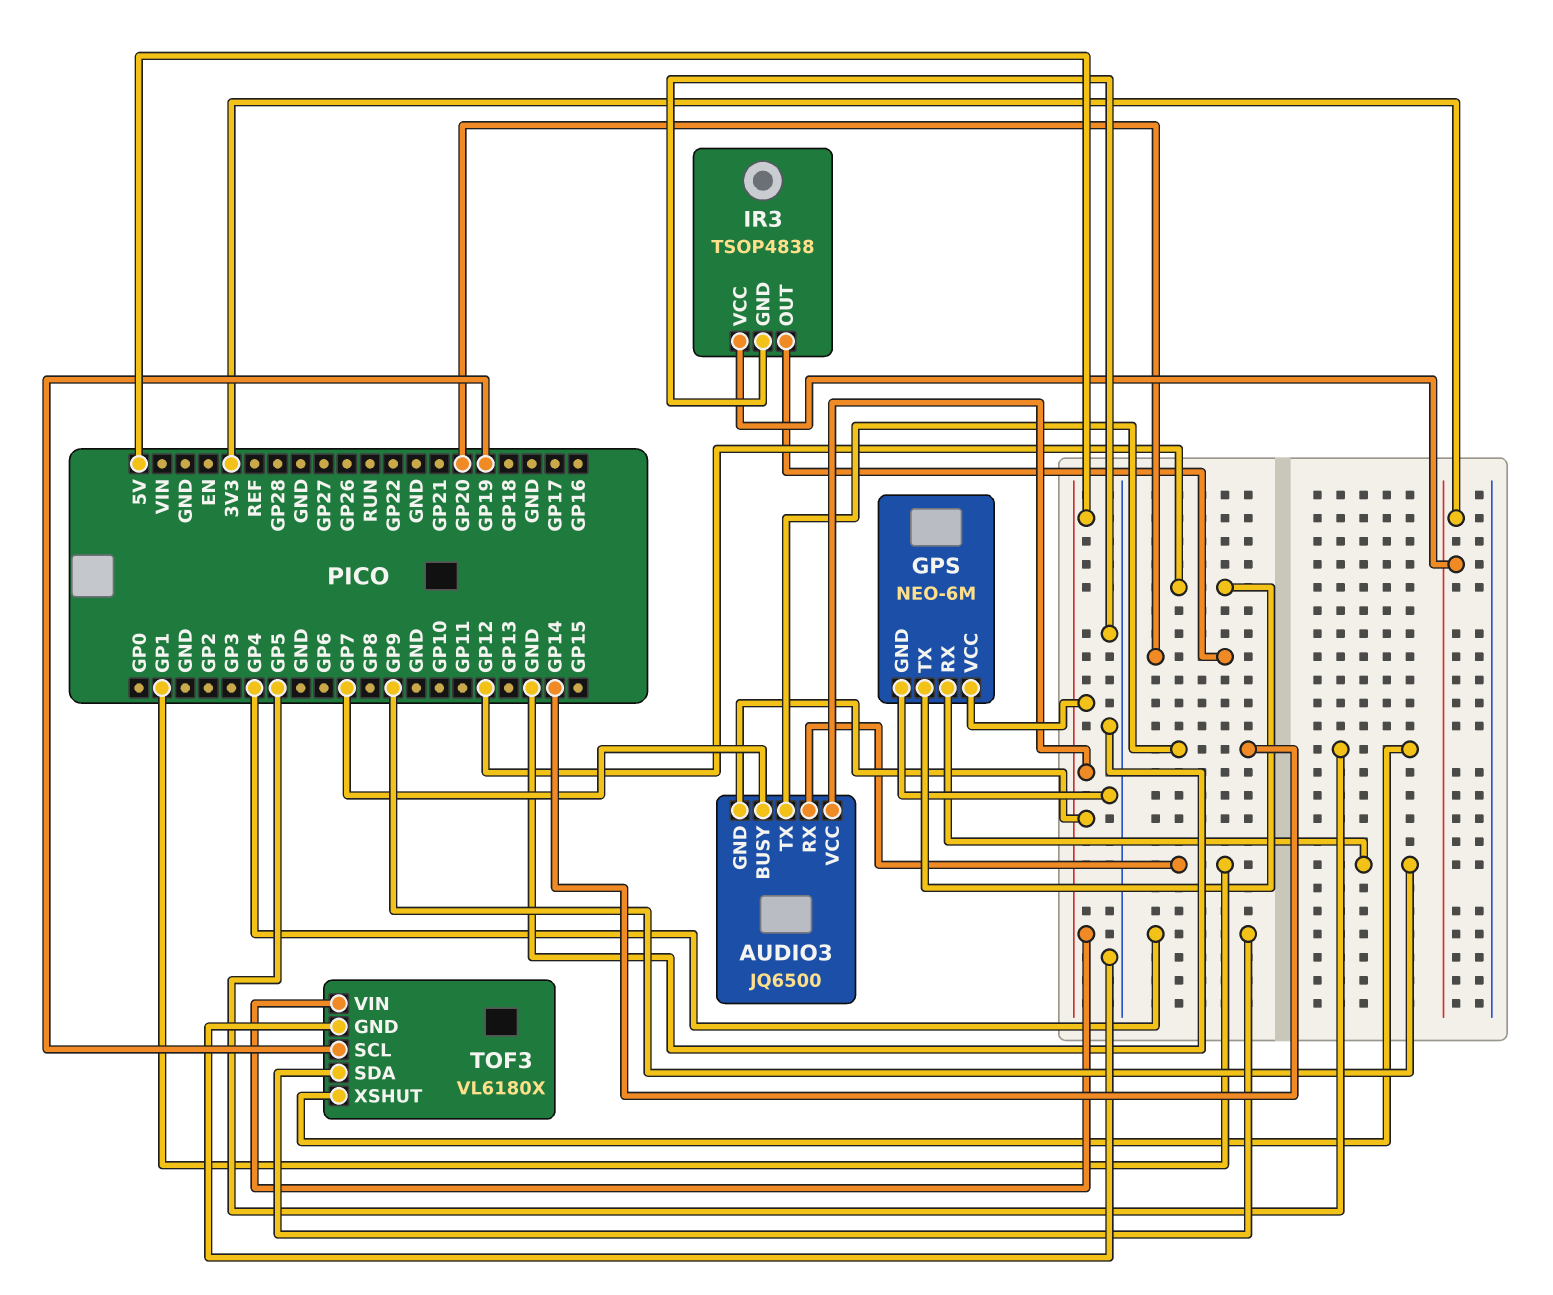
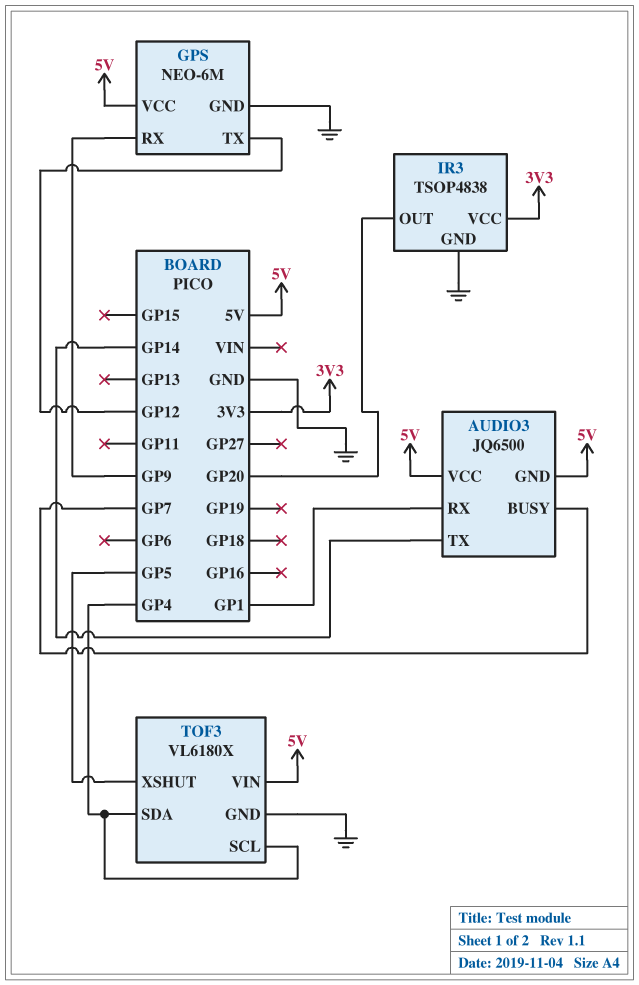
TOF3 pin SCL: GP19 -> GP4

